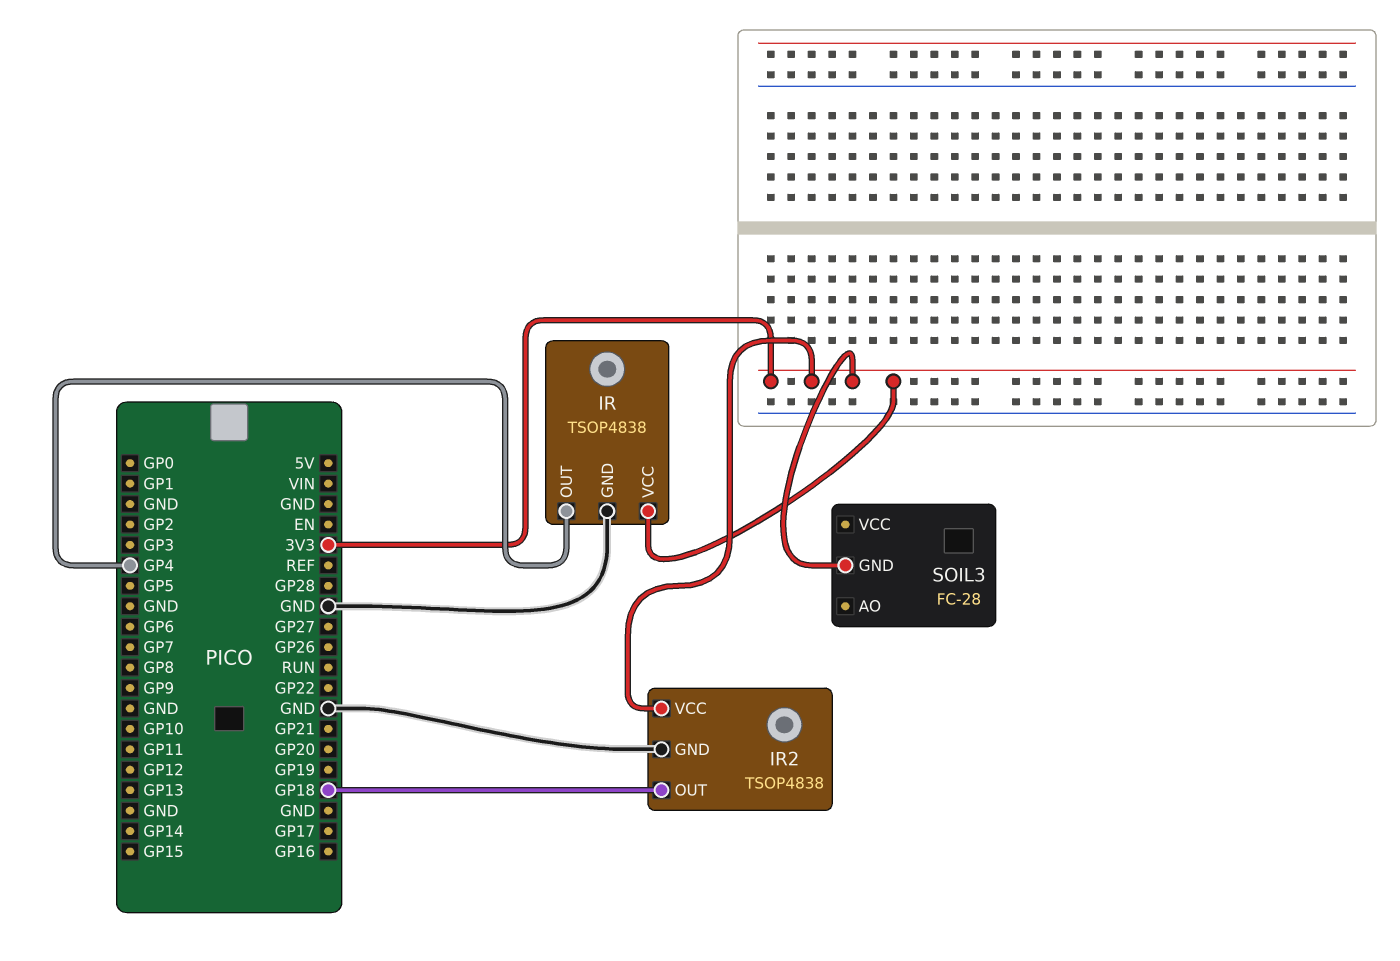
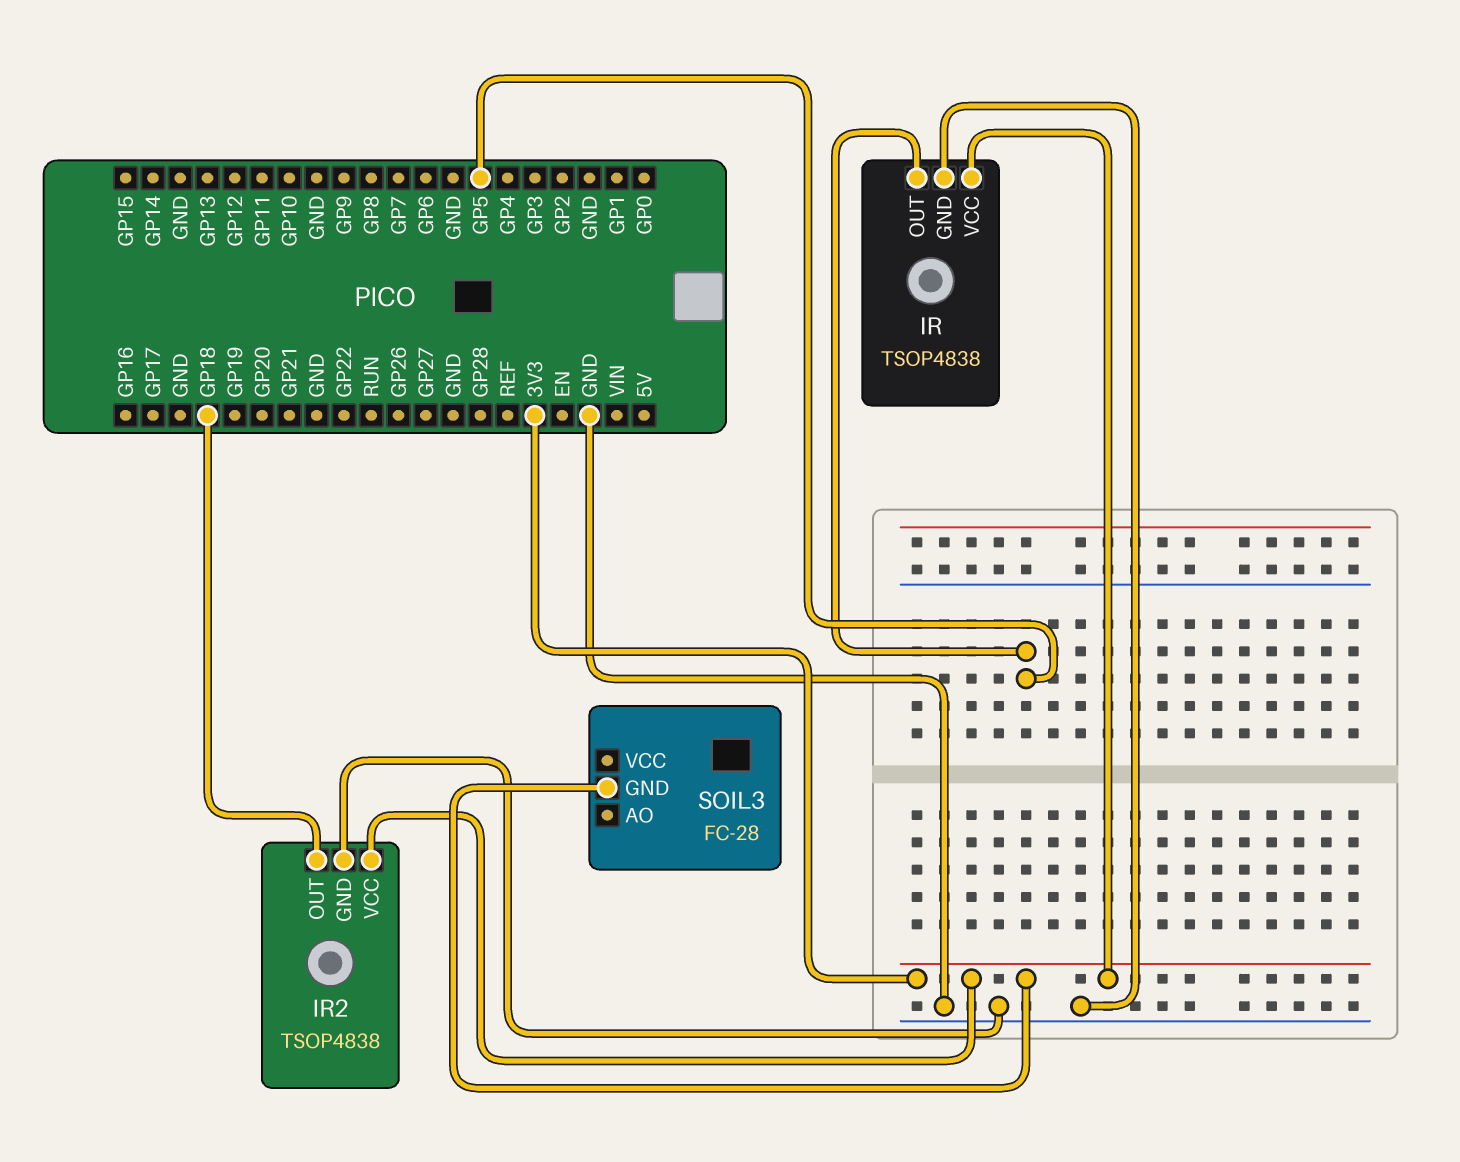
IR pin OUT: GP4 -> GP5

